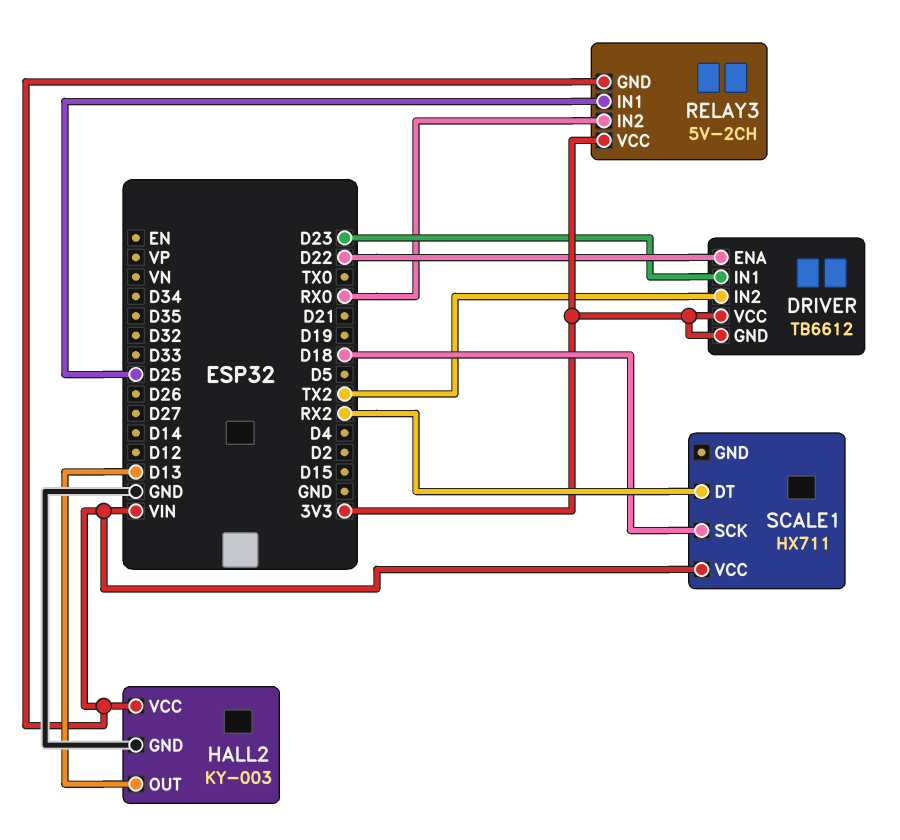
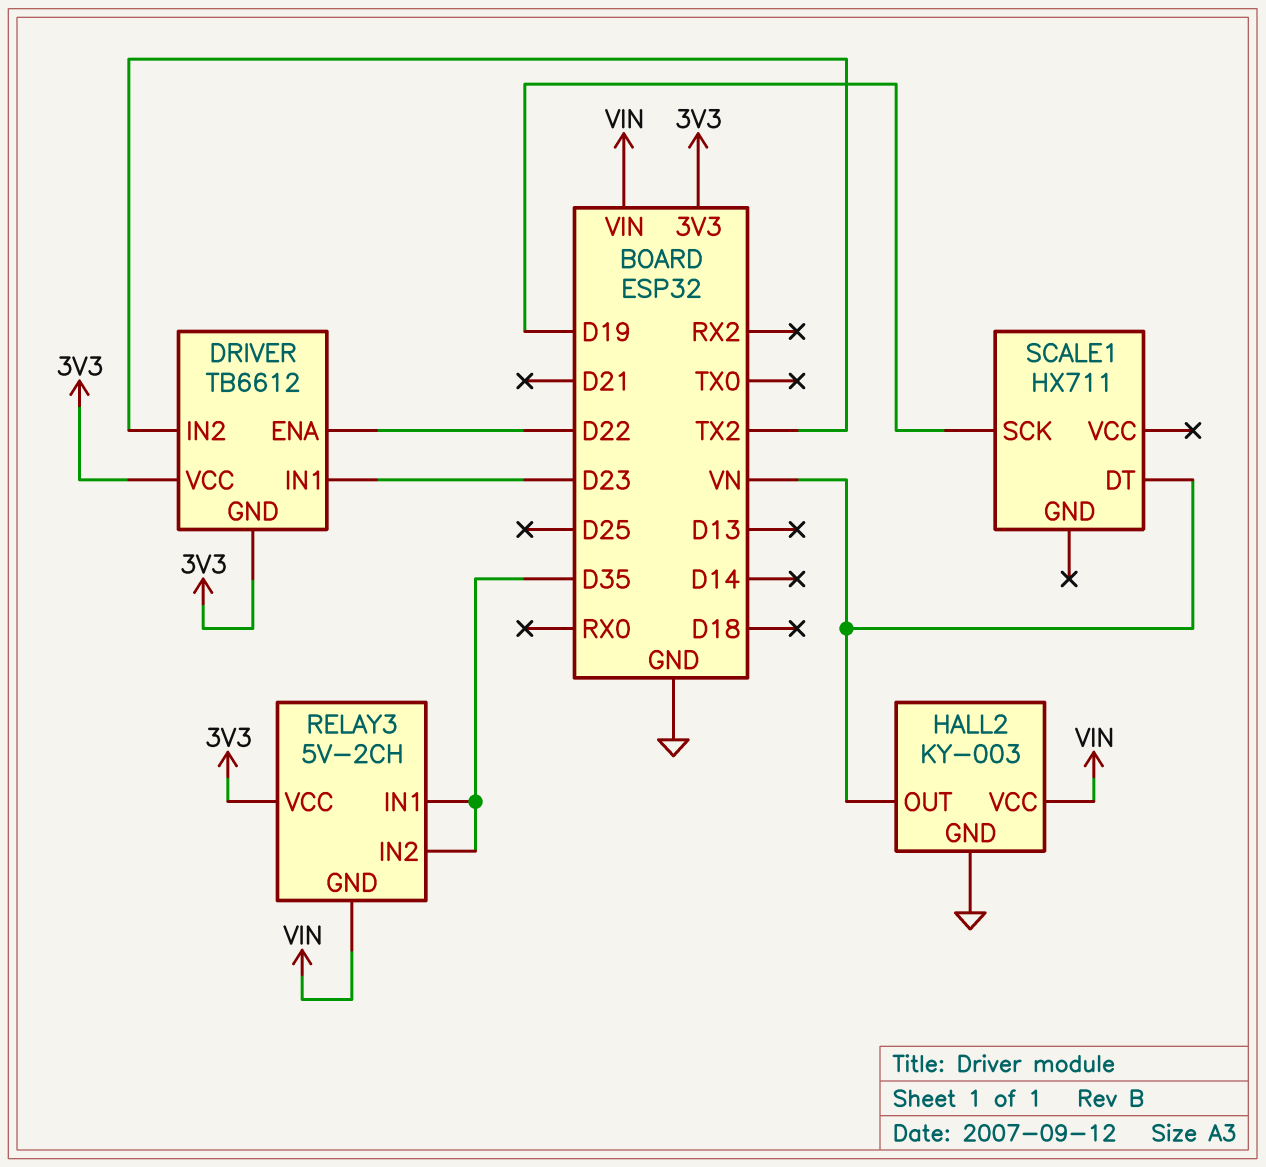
HALL2 pin OUT: D13 -> VN
RELAY3 pin IN1: D25 -> D35
RELAY3 pin IN2: RX0 -> D35
SCALE1 pin DT: RX2 -> VN
SCALE1 pin SCK: D18 -> D19
SCALE1 pin VCC: VIN -> none

